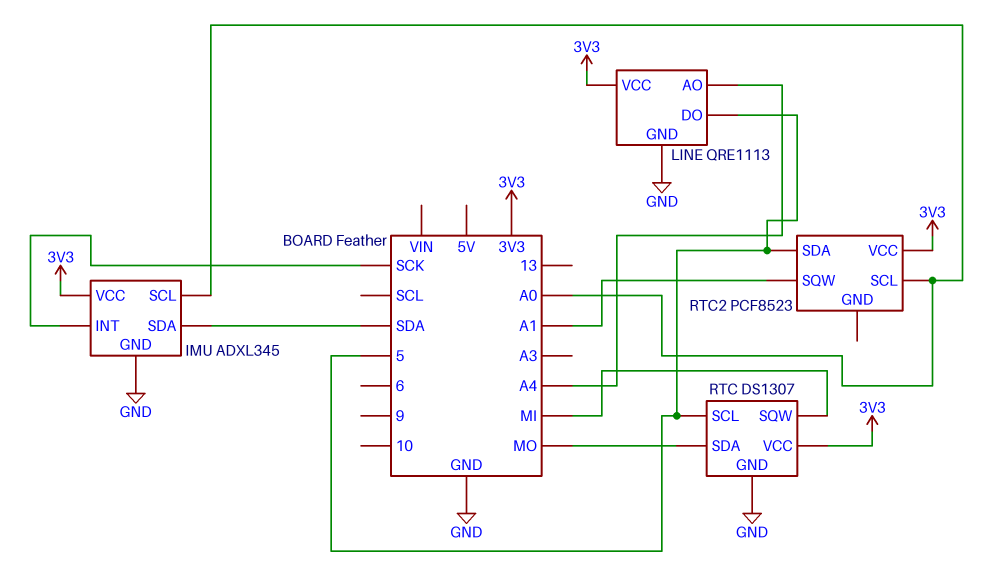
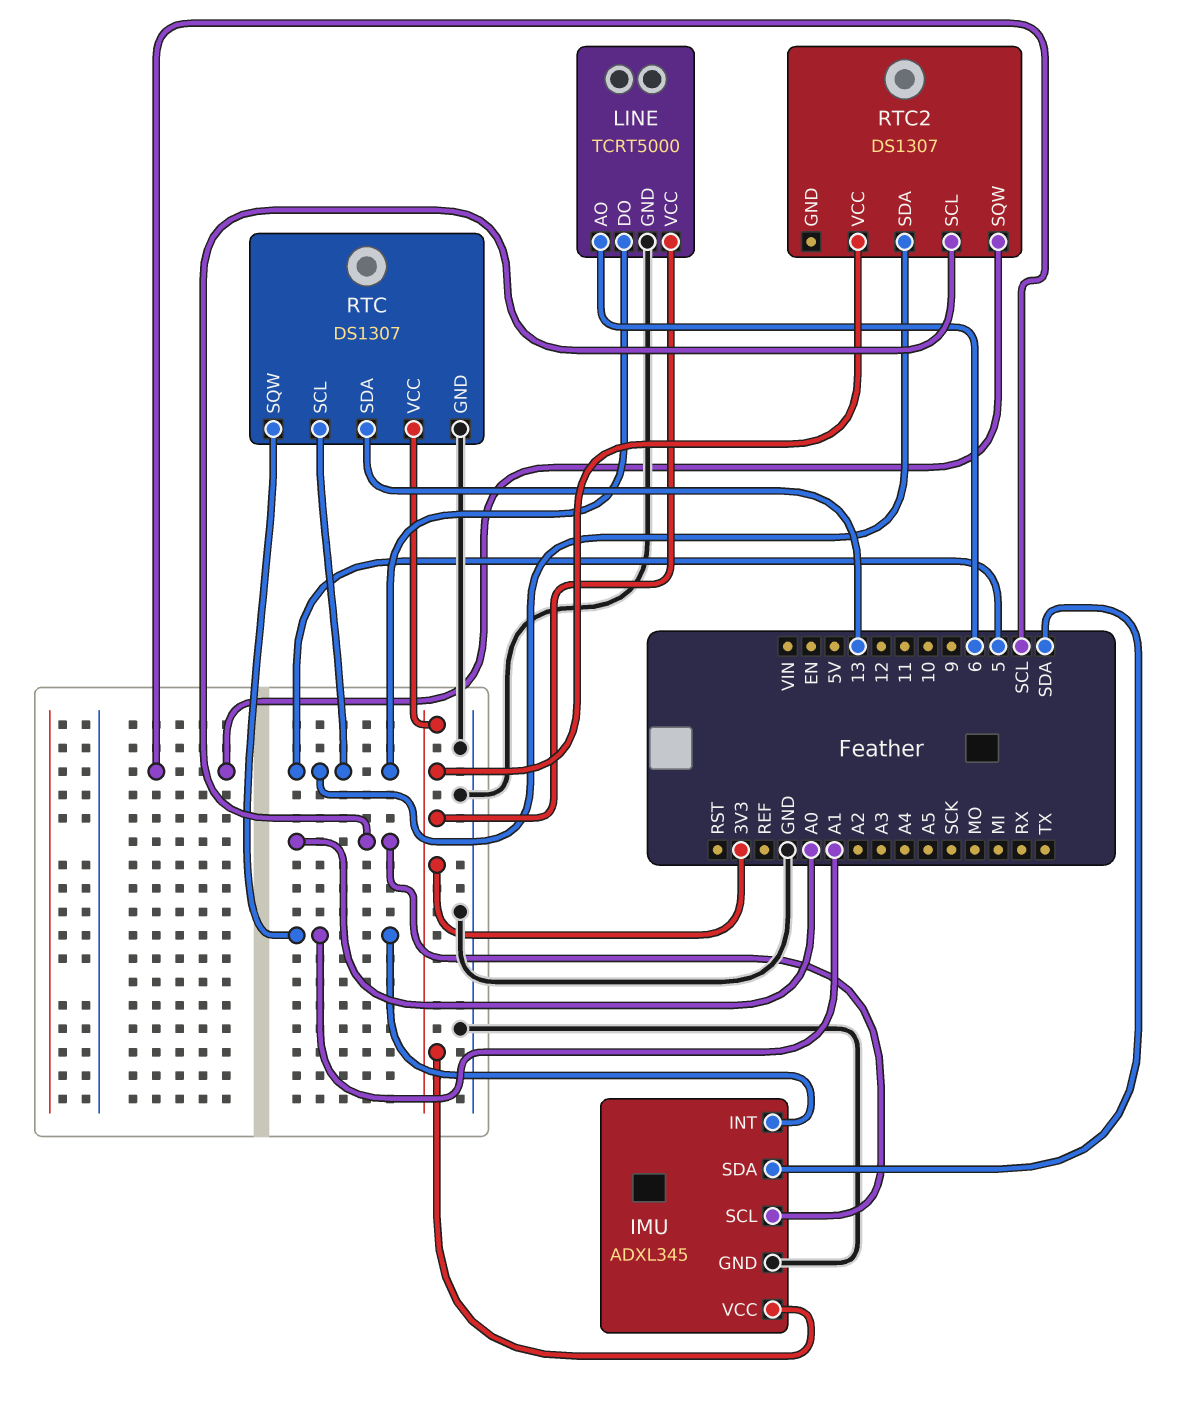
IMU pin INT: SCK -> A1
LINE: QRE1113 -> TCRT5000
LINE pin AO: A4 -> 6
RTC pin SDA: MO -> 13
RTC pin SQW: MI -> A1
RTC2: PCF8523 -> DS1307
RTC2 pin SQW: A1 -> SCL

